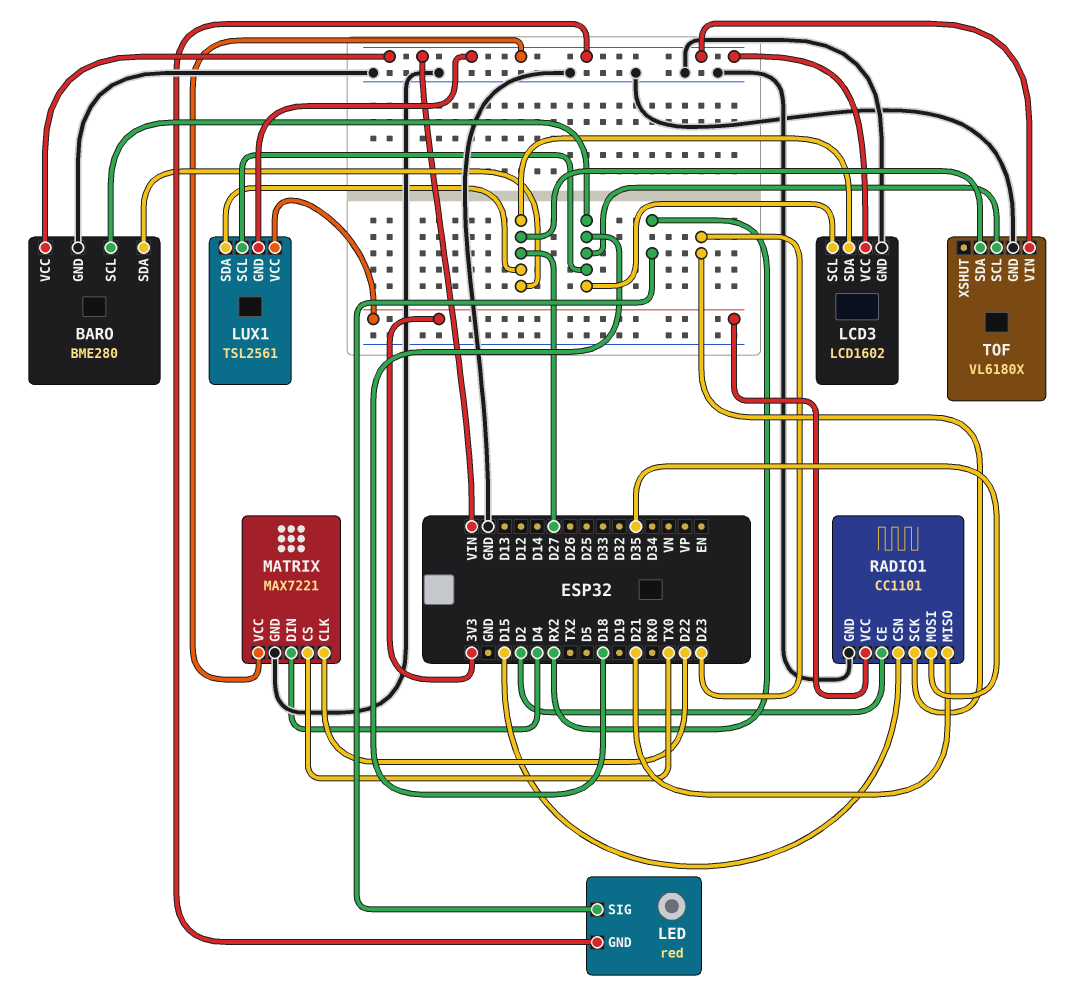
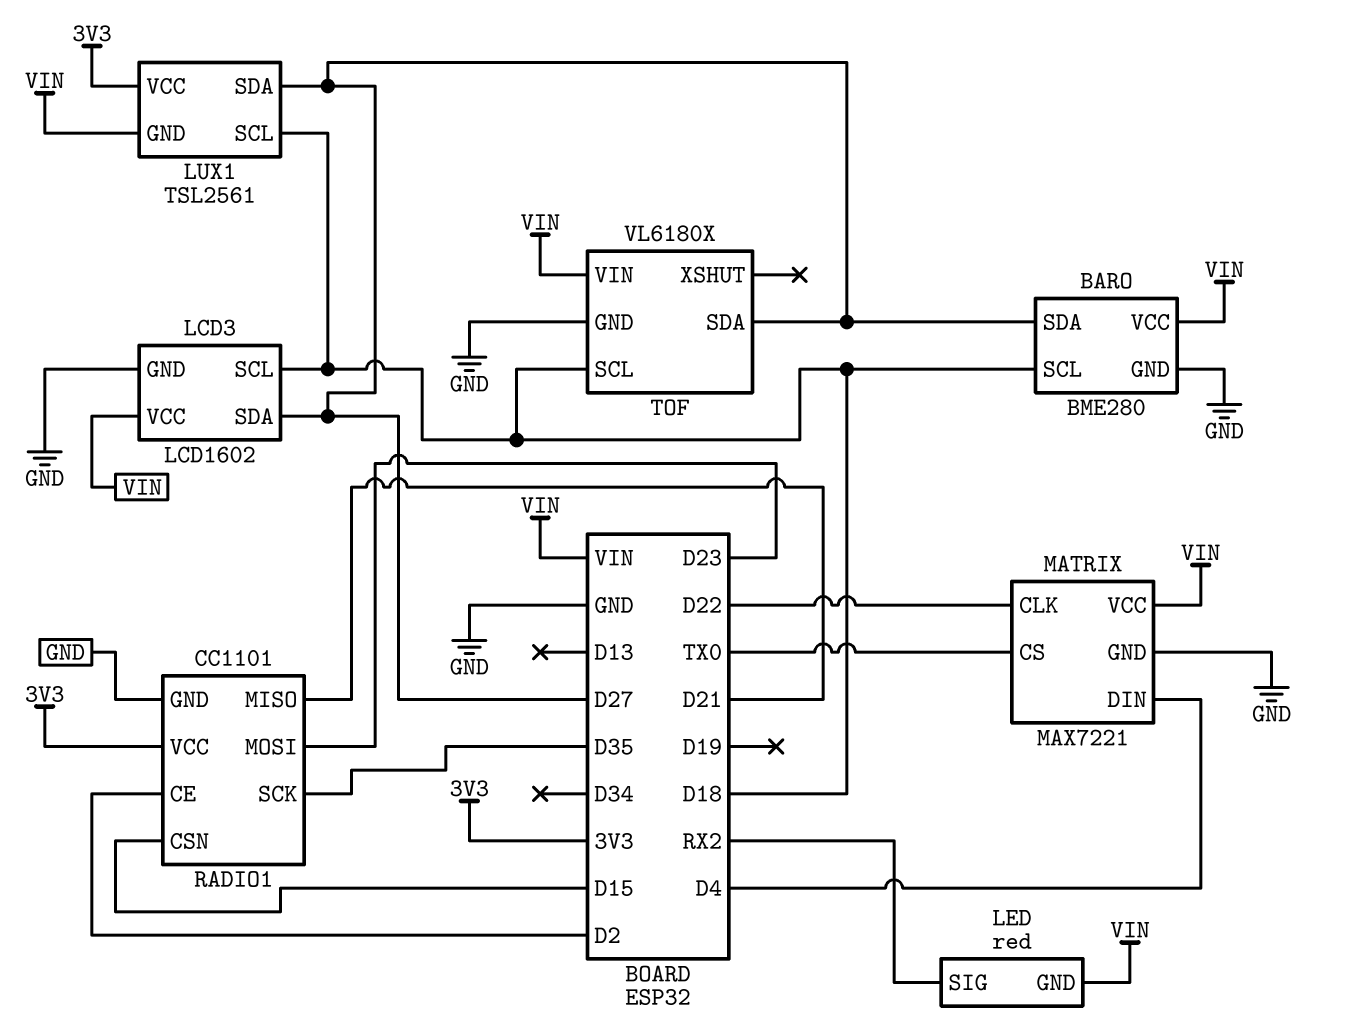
RADIO1 pin MOSI: D35 -> D23
RADIO1 pin SCK: D23 -> D35

